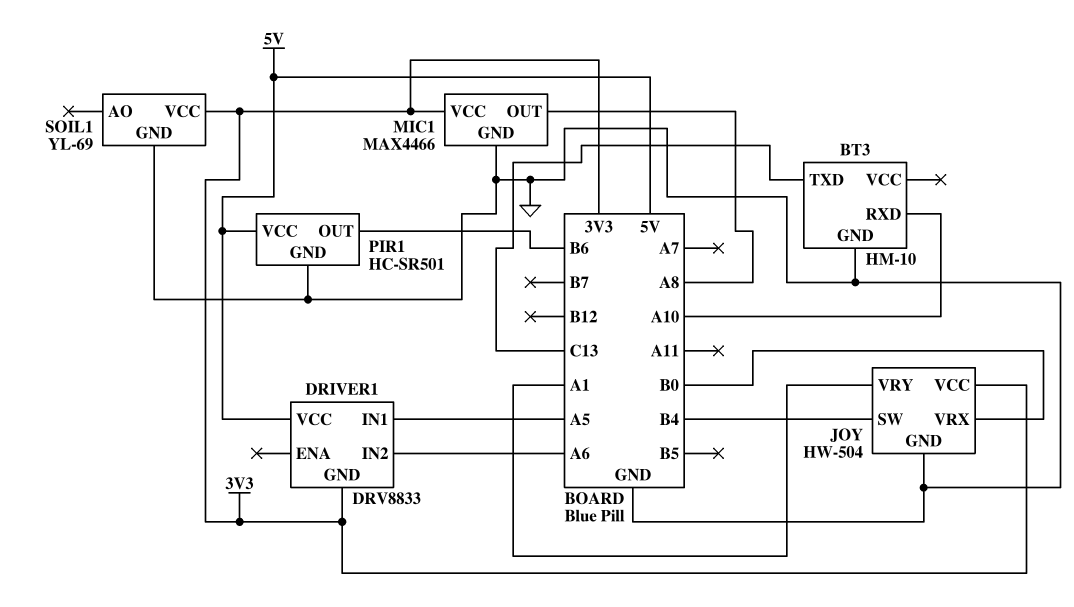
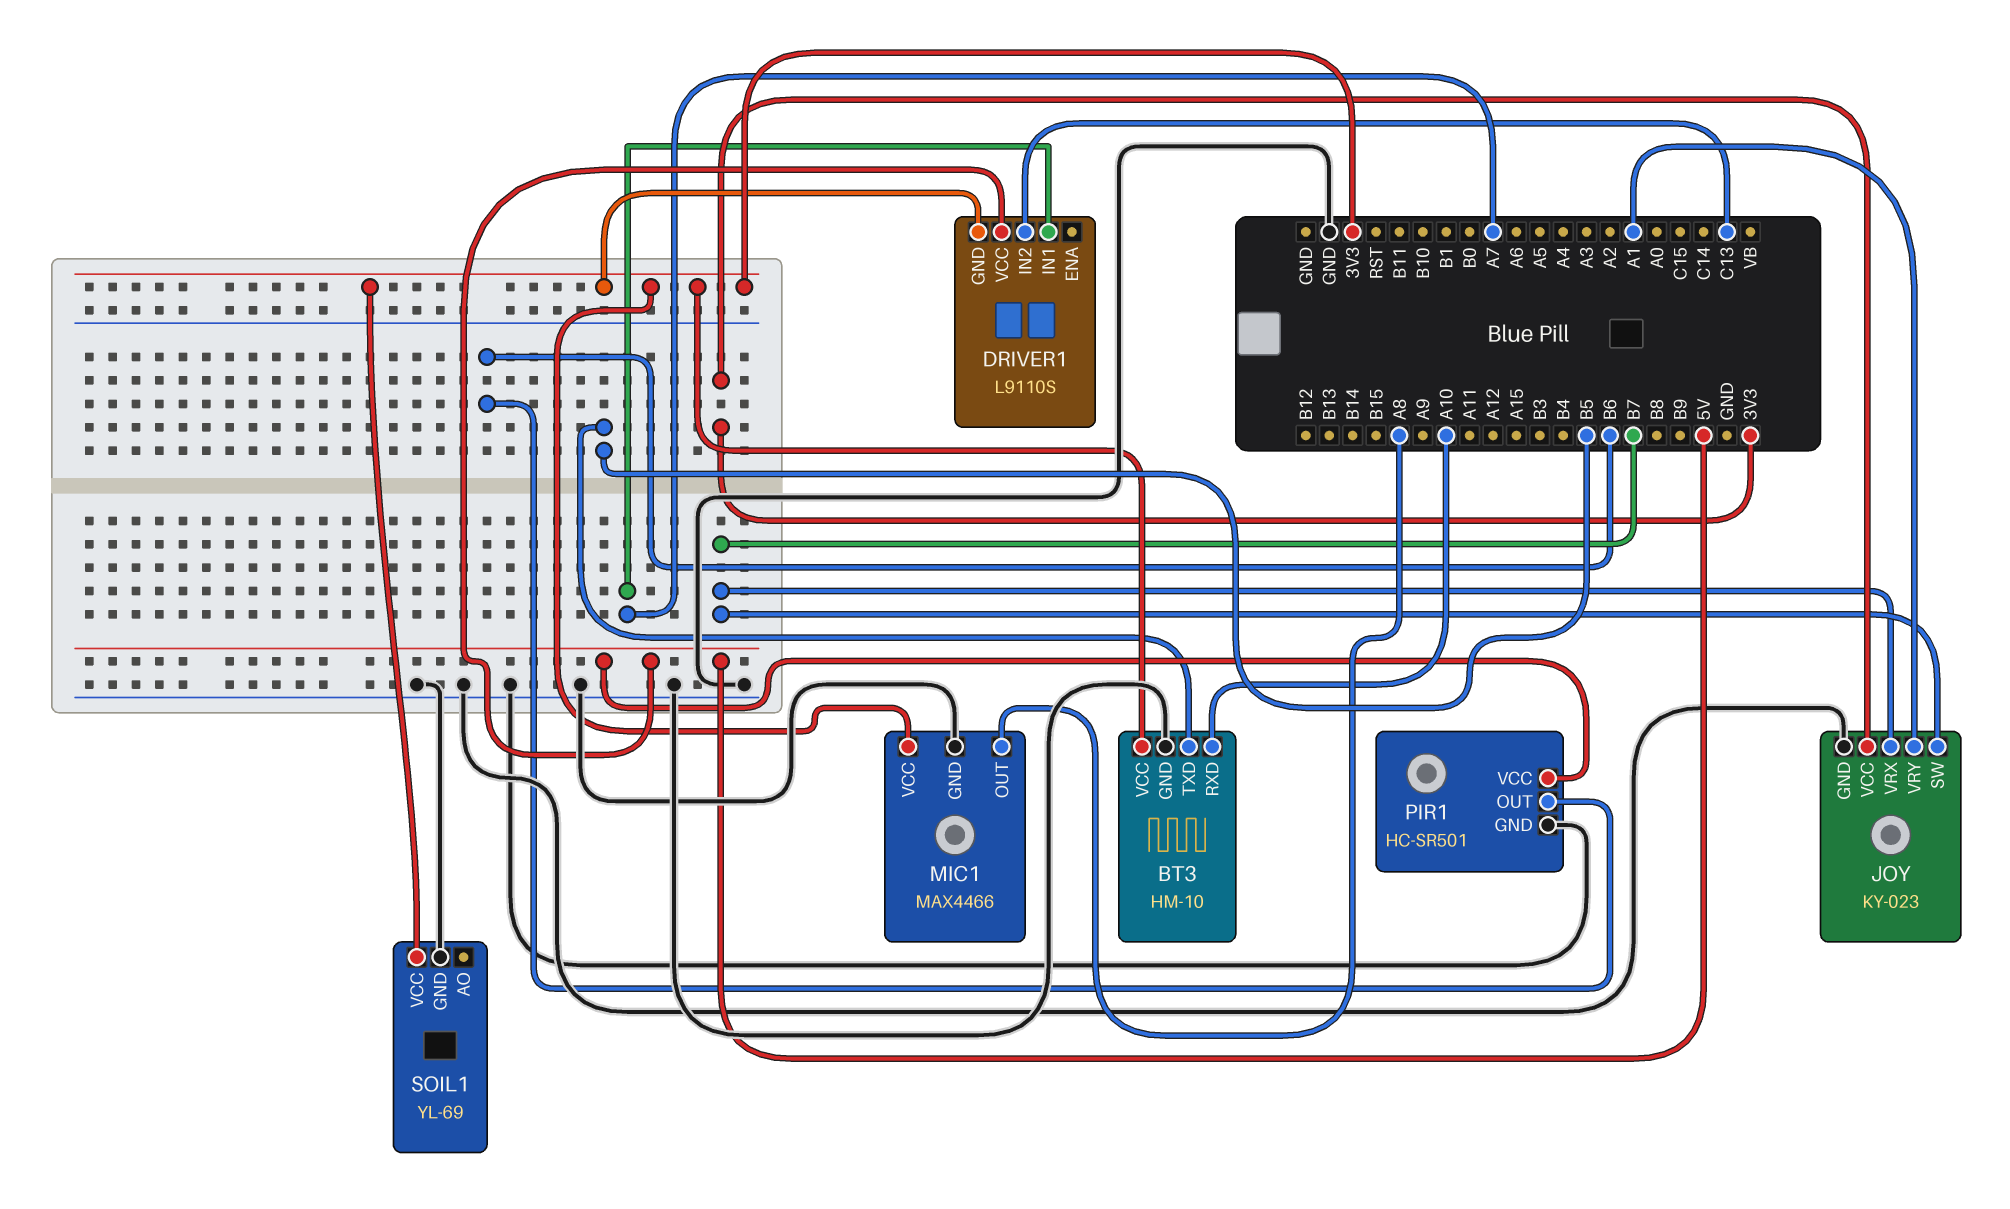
BT3 pin TXD: C13 -> B5
BT3 pin VCC: none -> 3V3
DRIVER1: DRV8833 -> L9110S
DRIVER1 pin IN1: A5 -> A7
DRIVER1 pin IN2: A6 -> C13
JOY: HW-504 -> KY-023
JOY pin SW: B4 -> B7
JOY pin VRX: B0 -> B7

